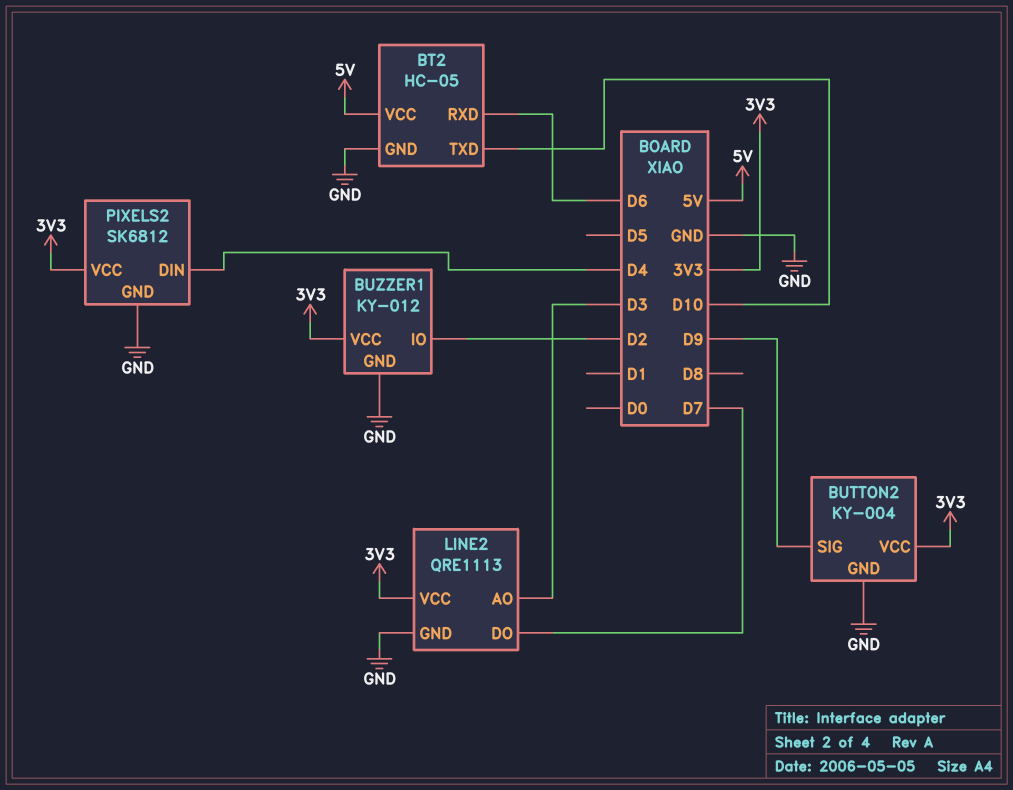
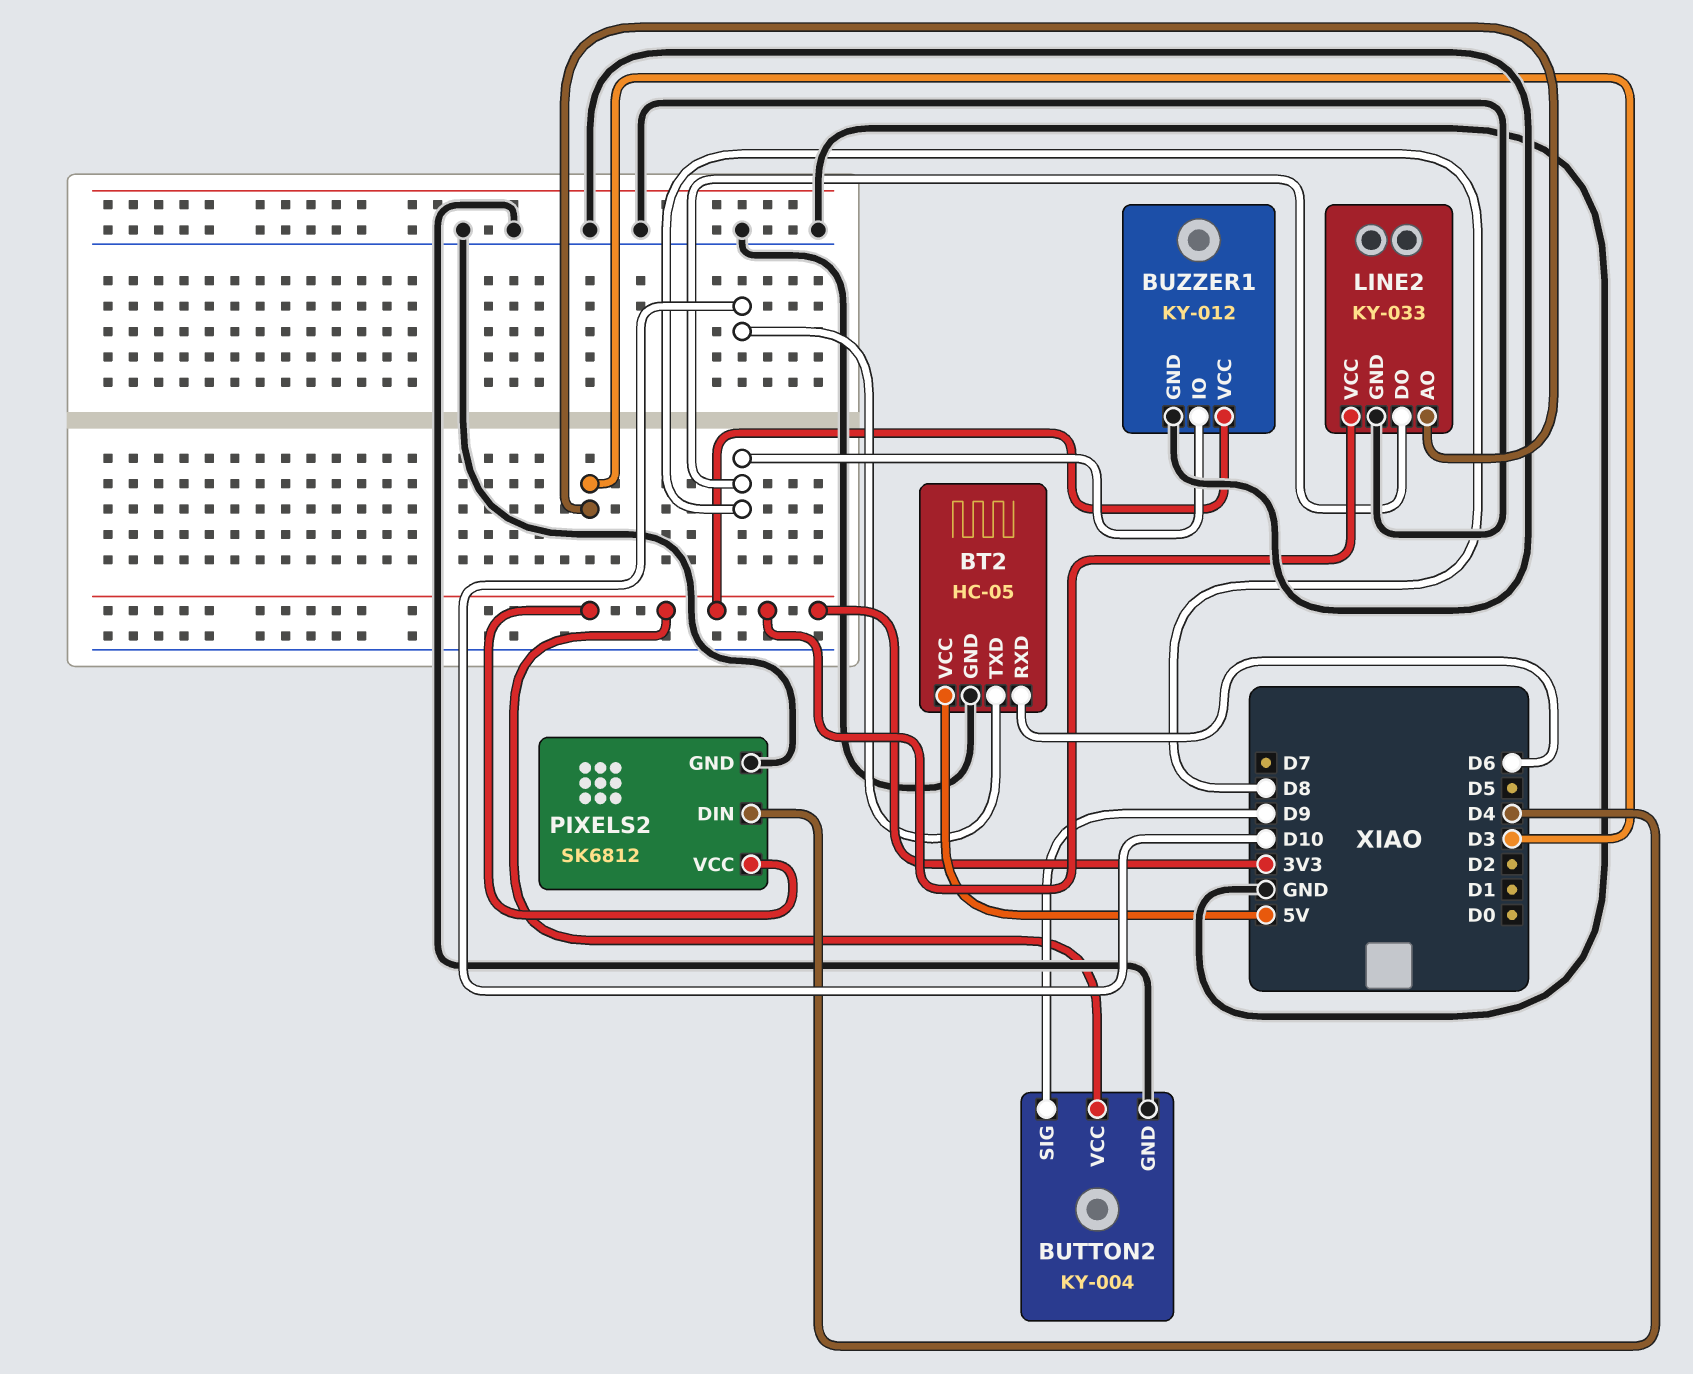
BUZZER1 pin IO: D2 -> D8
LINE2: QRE1113 -> KY-033
LINE2 pin DO: D7 -> D8

